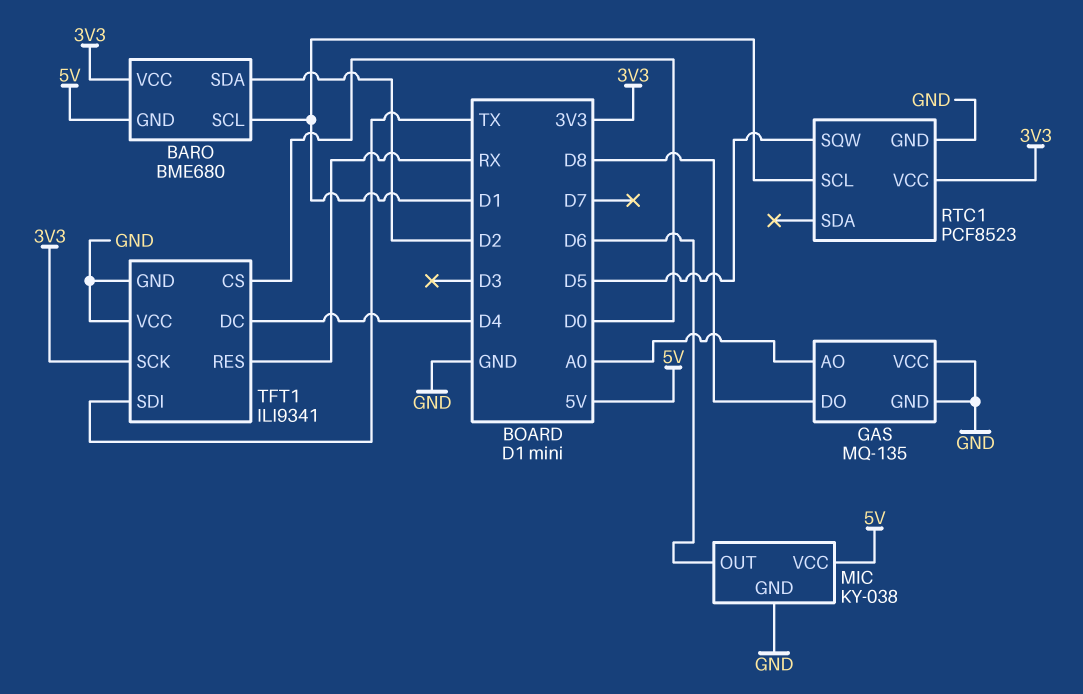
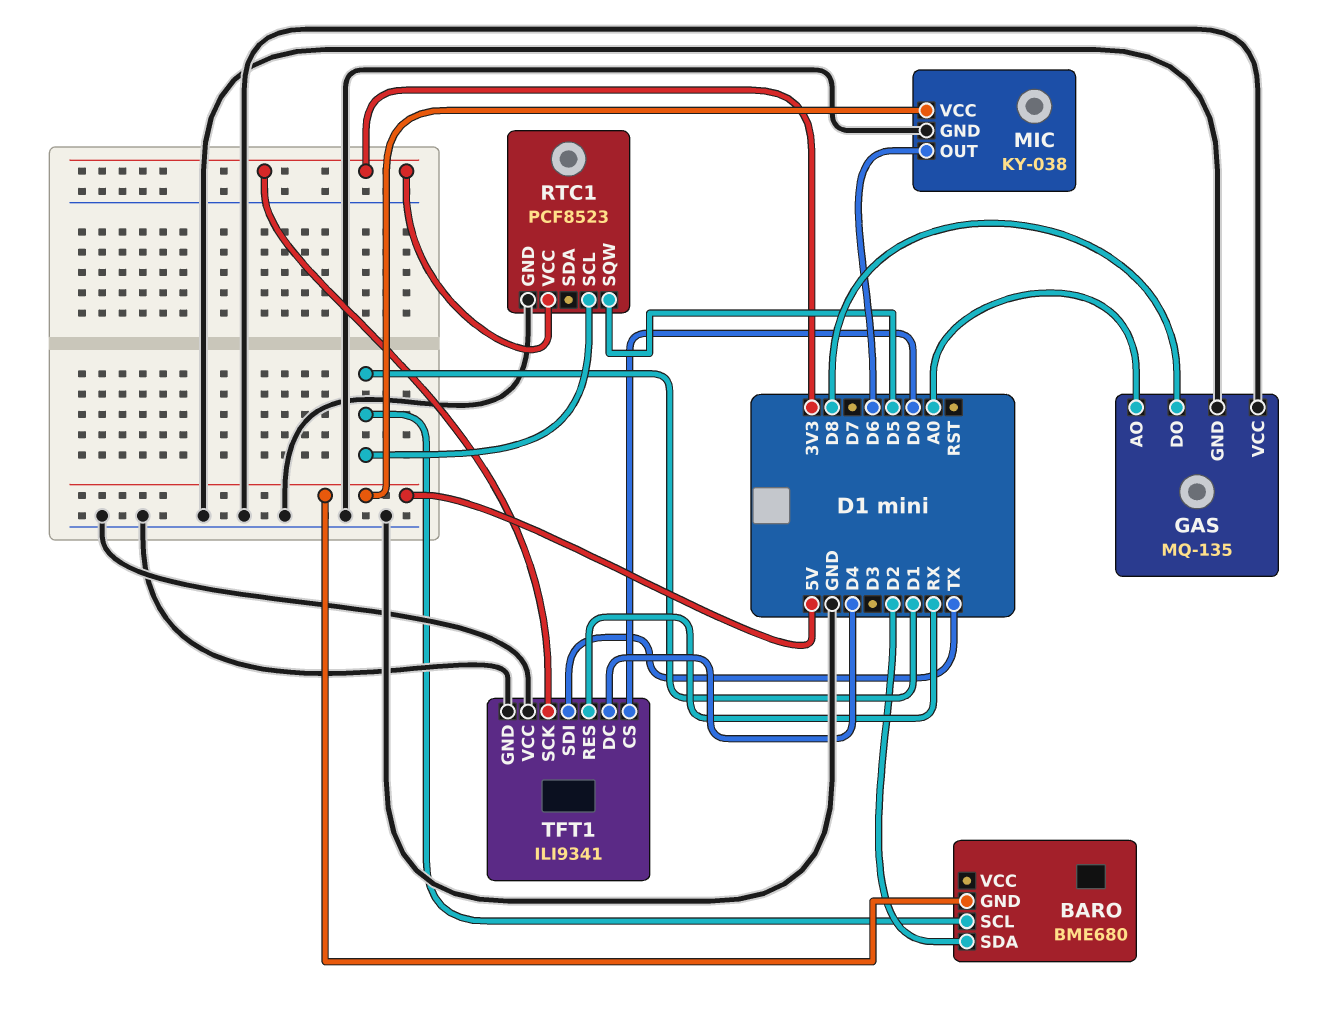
BARO pin VCC: 3V3 -> none

